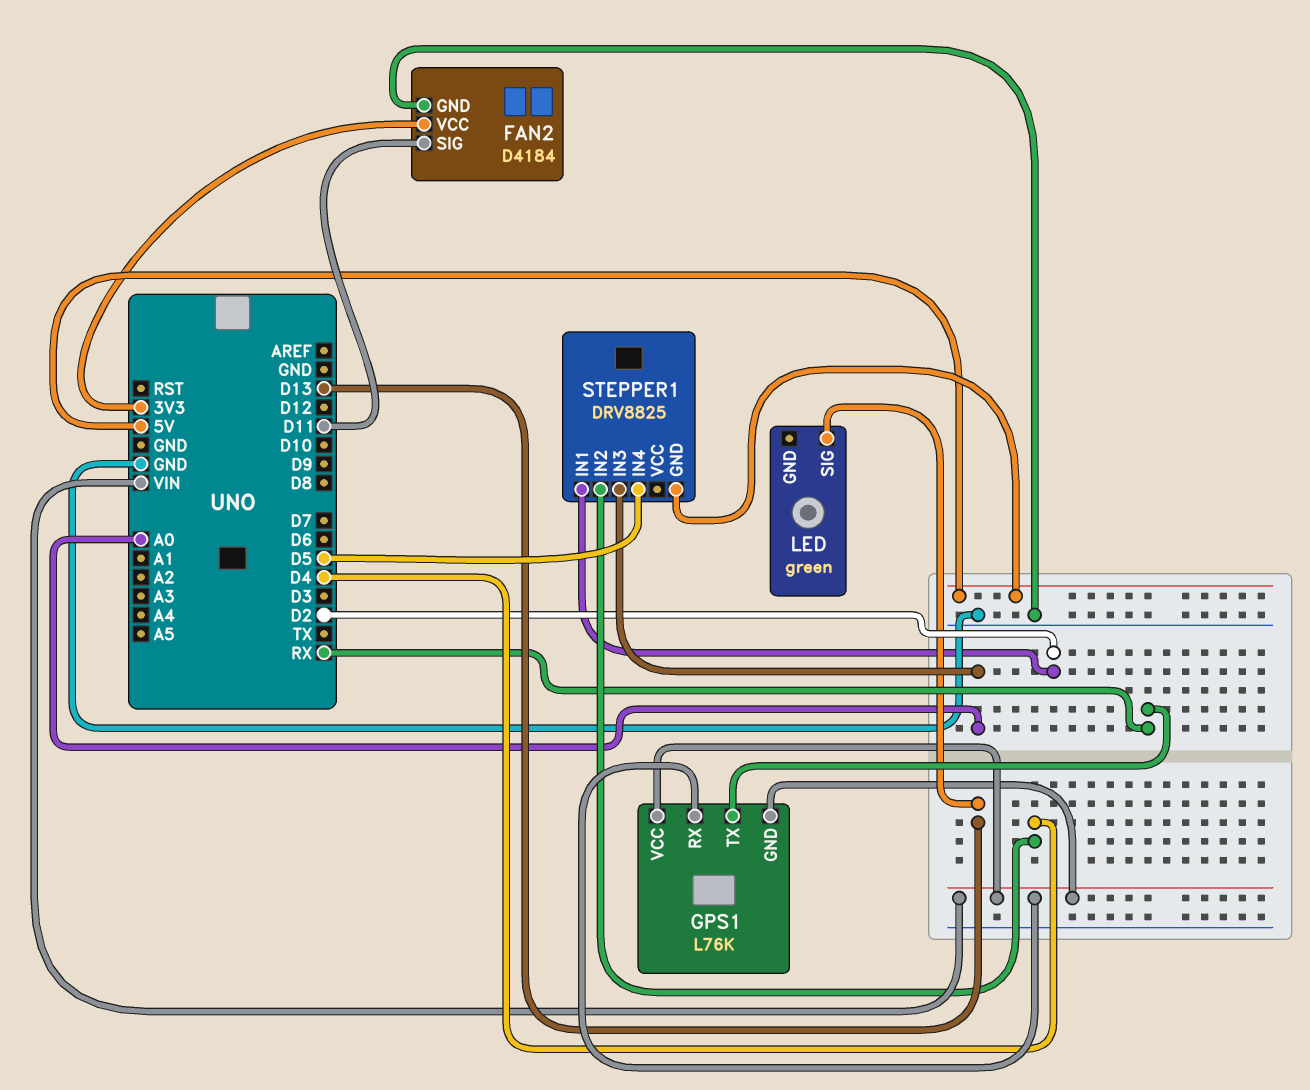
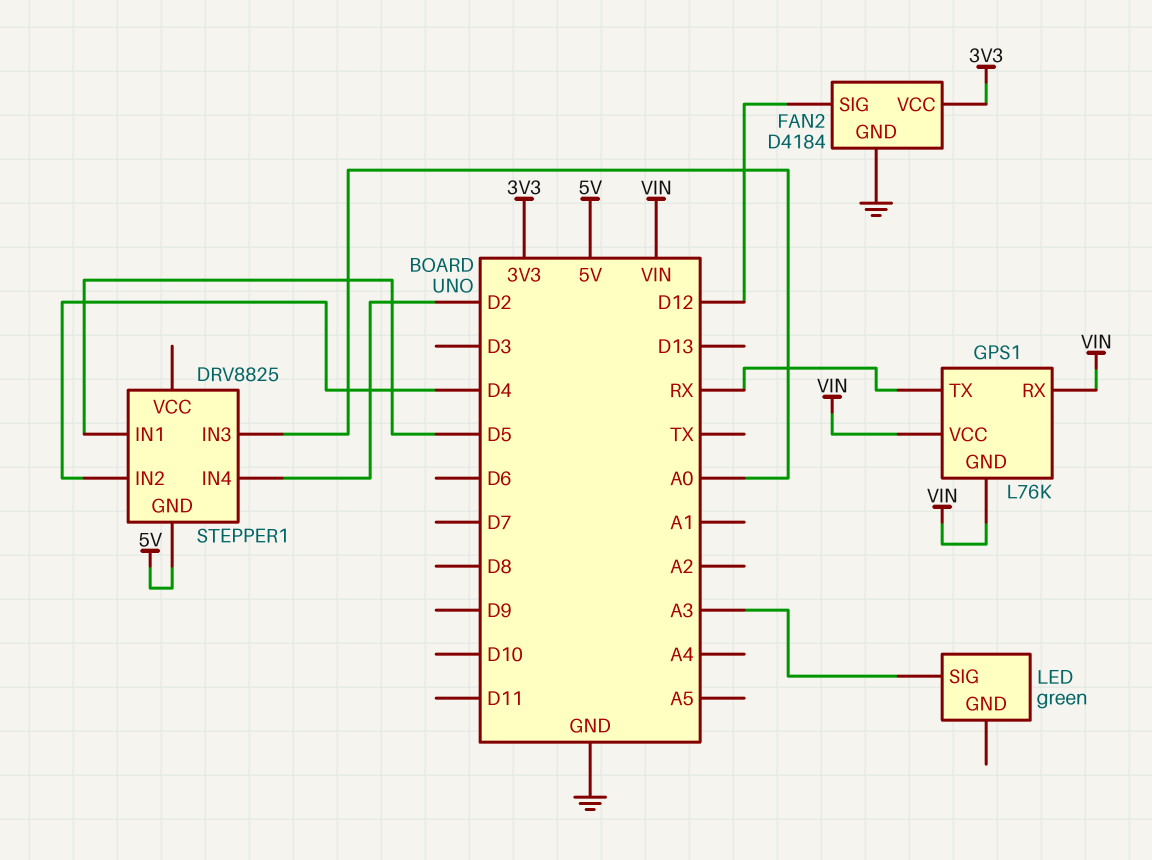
FAN2 pin SIG: D11 -> D12
LED pin SIG: D13 -> A3
STEPPER1 pin IN1: D2 -> D5
STEPPER1 pin IN4: D5 -> D2

